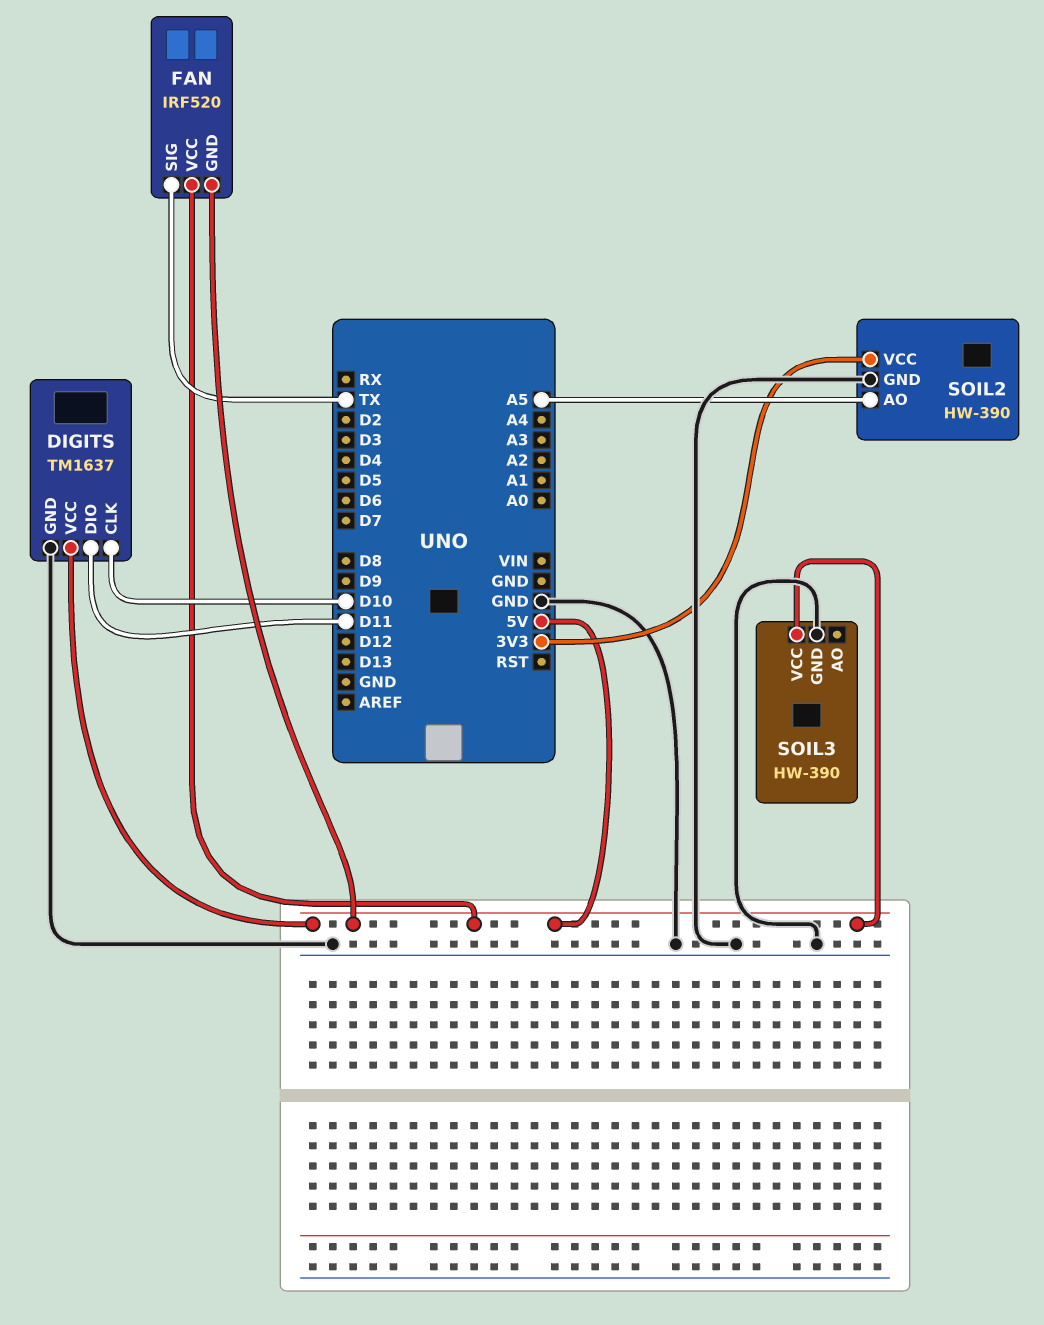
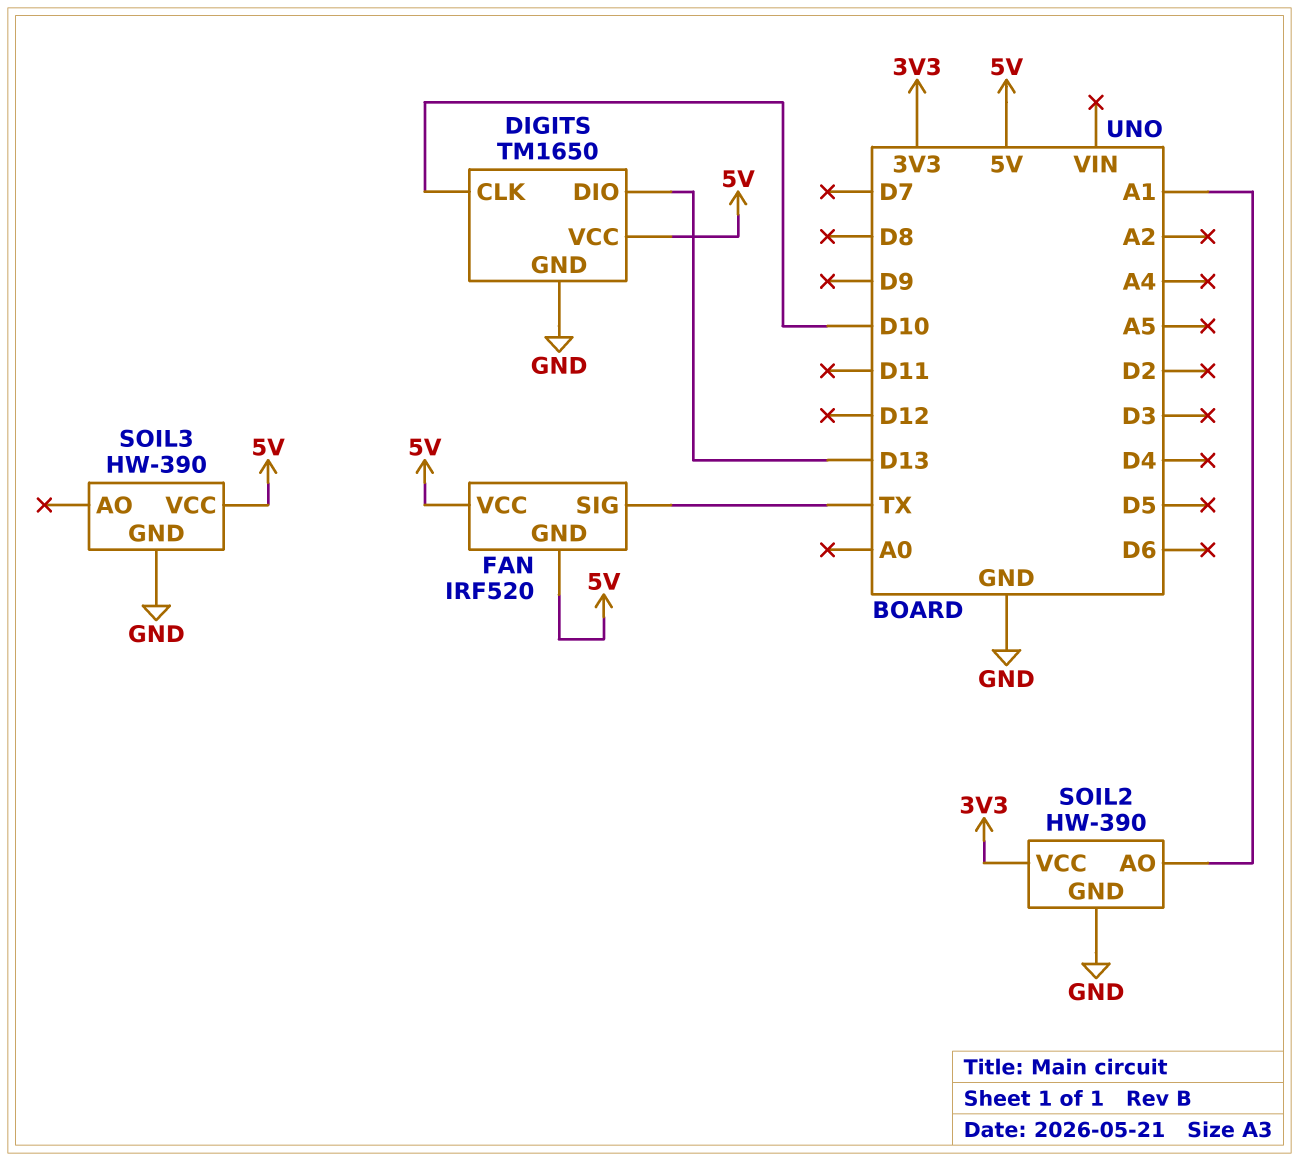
DIGITS: TM1637 -> TM1650
DIGITS pin DIO: D11 -> D13
SOIL2 pin AO: A5 -> A1

